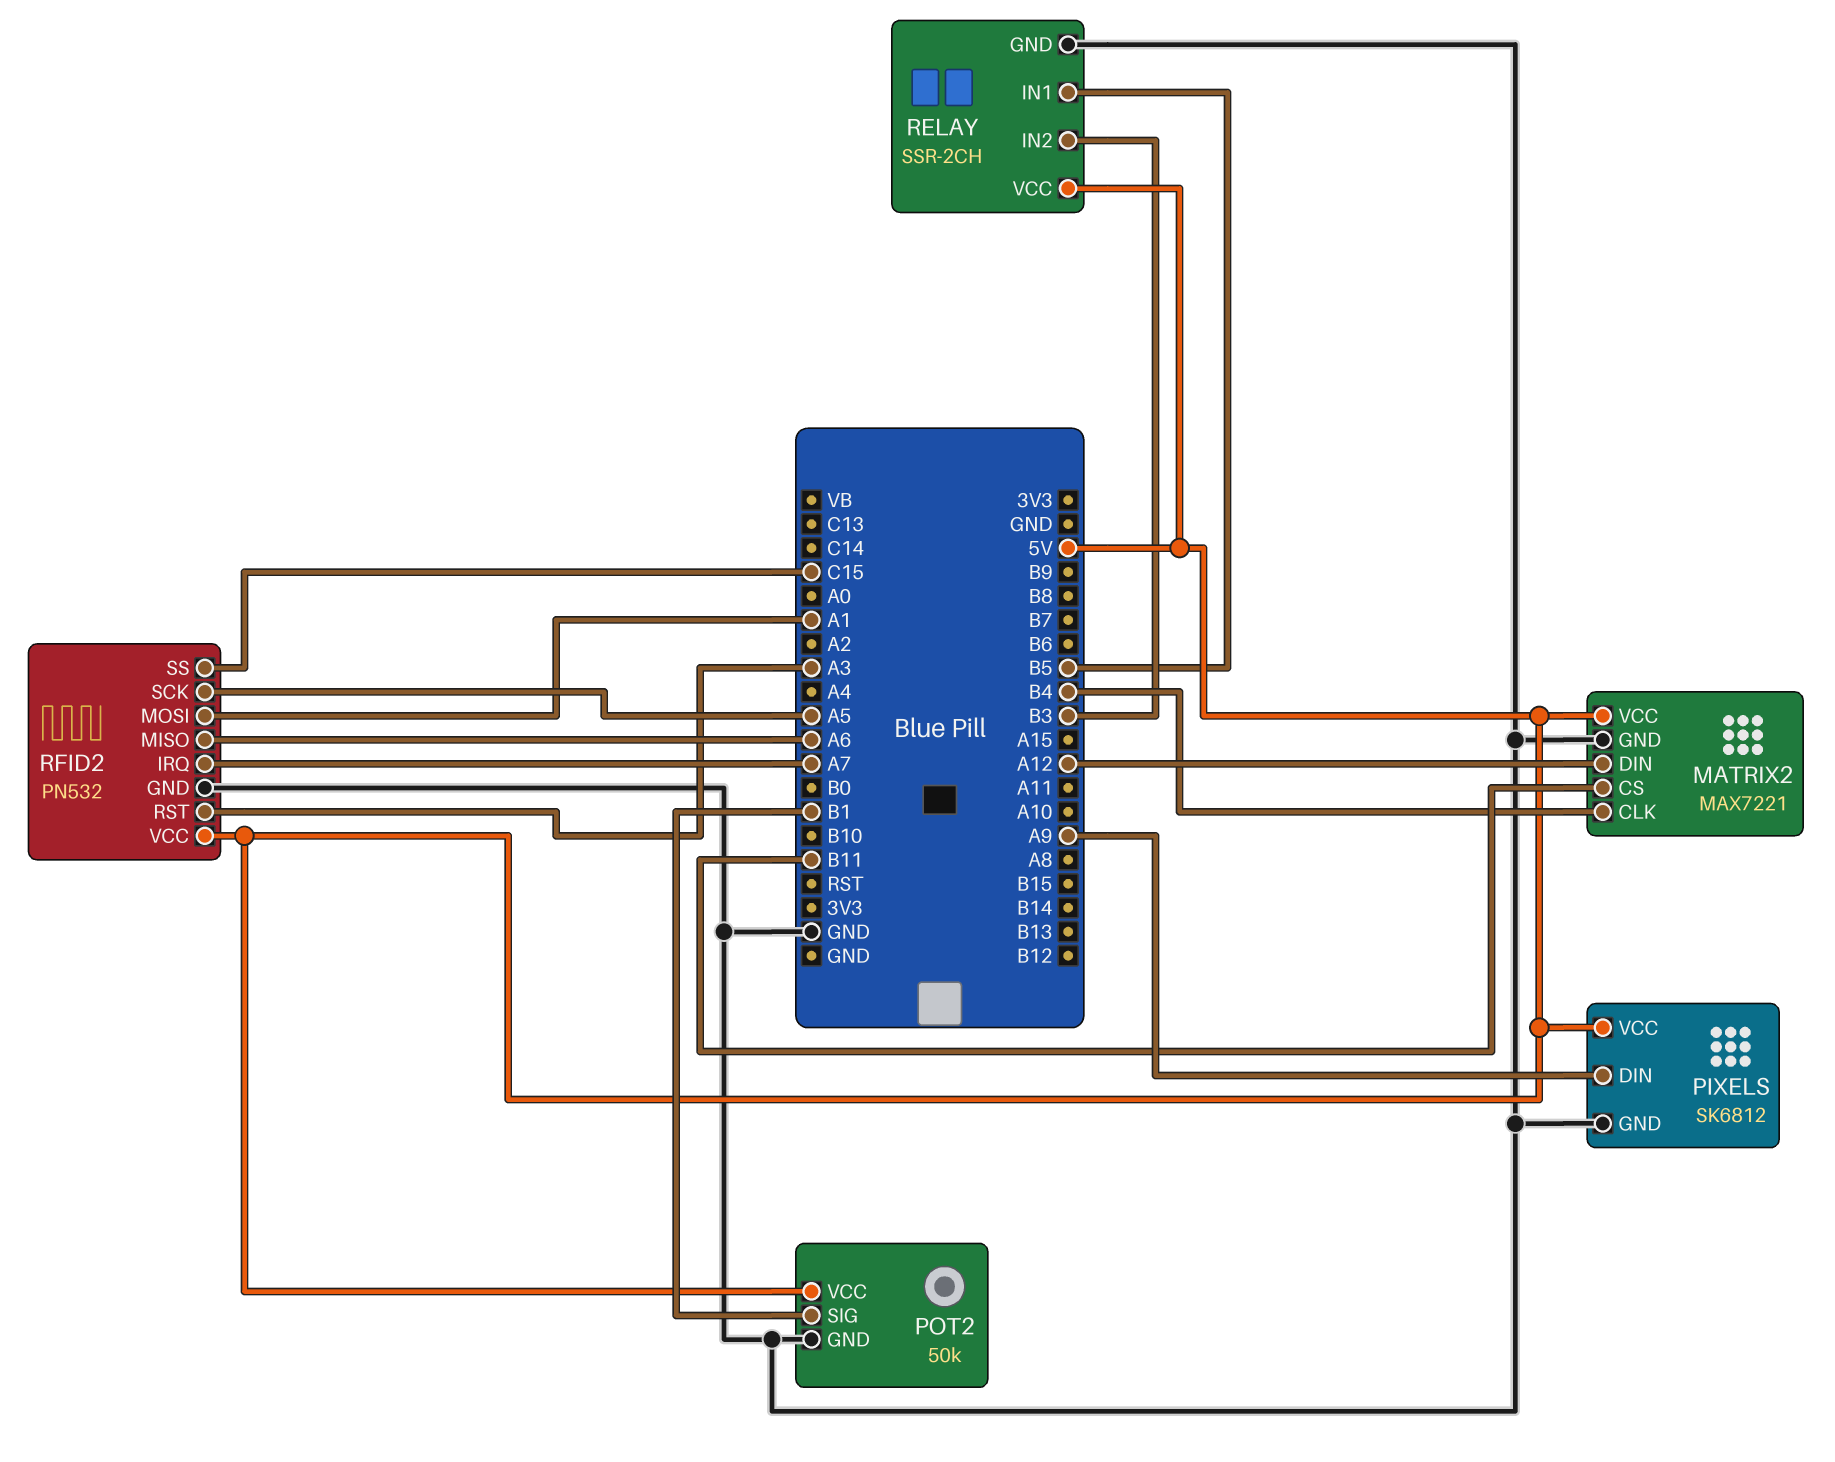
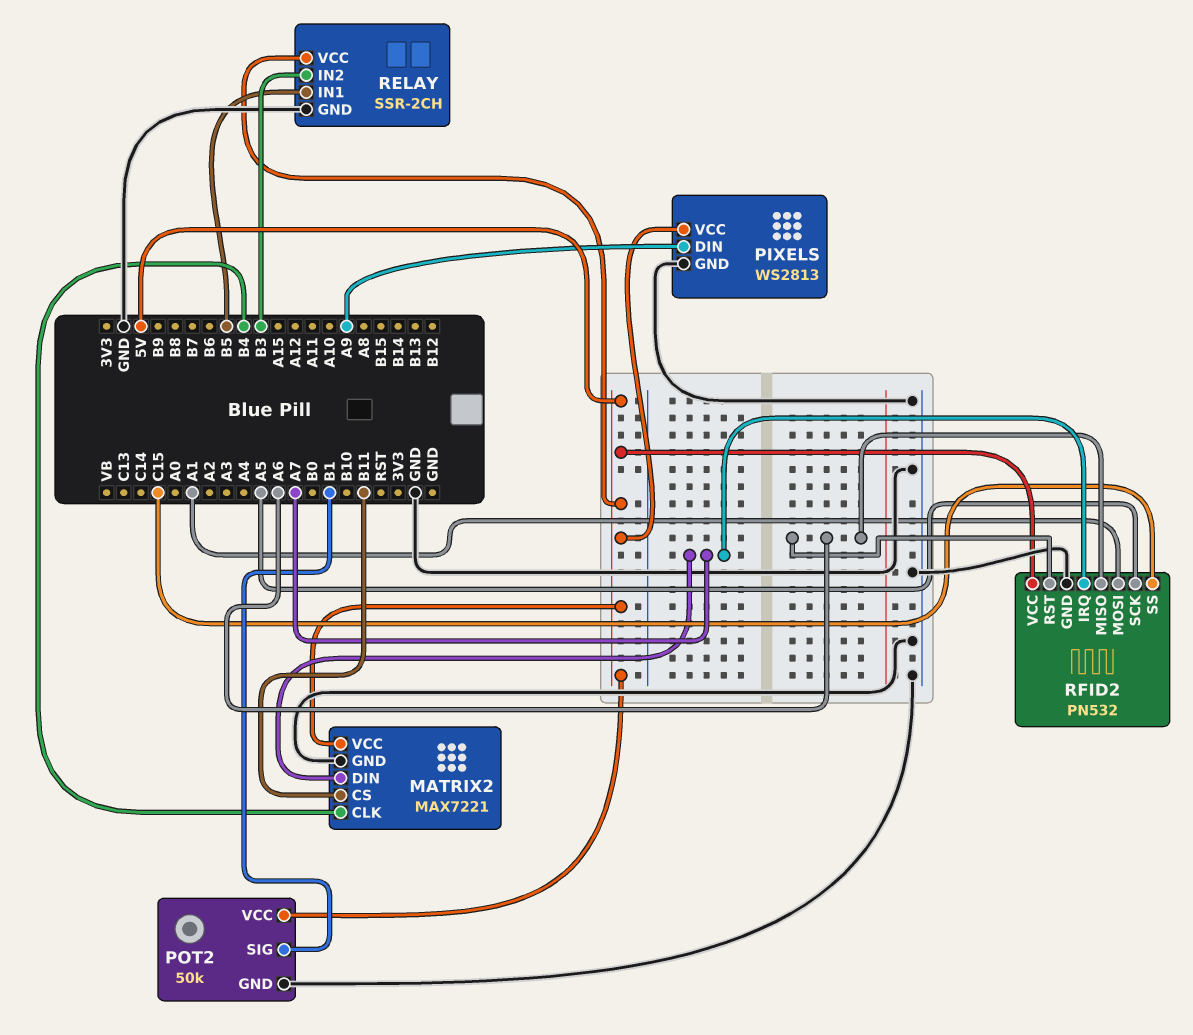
MATRIX2 pin DIN: A12 -> A7
PIXELS: SK6812 -> WS2813
RFID2 pin RST: A3 -> A6

